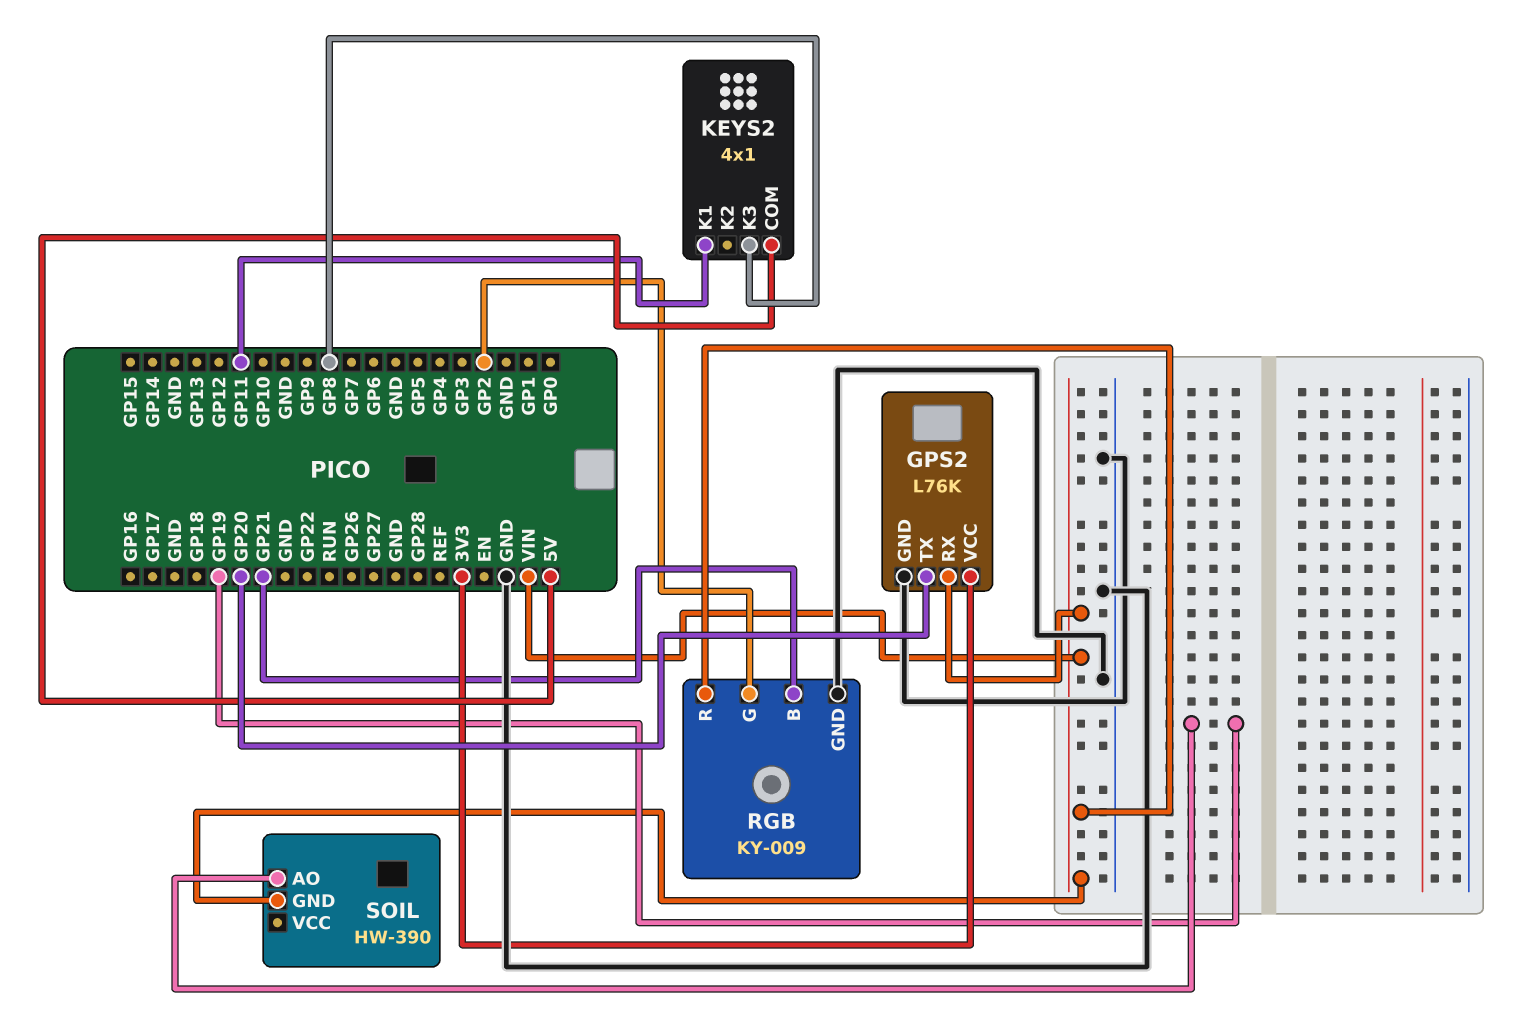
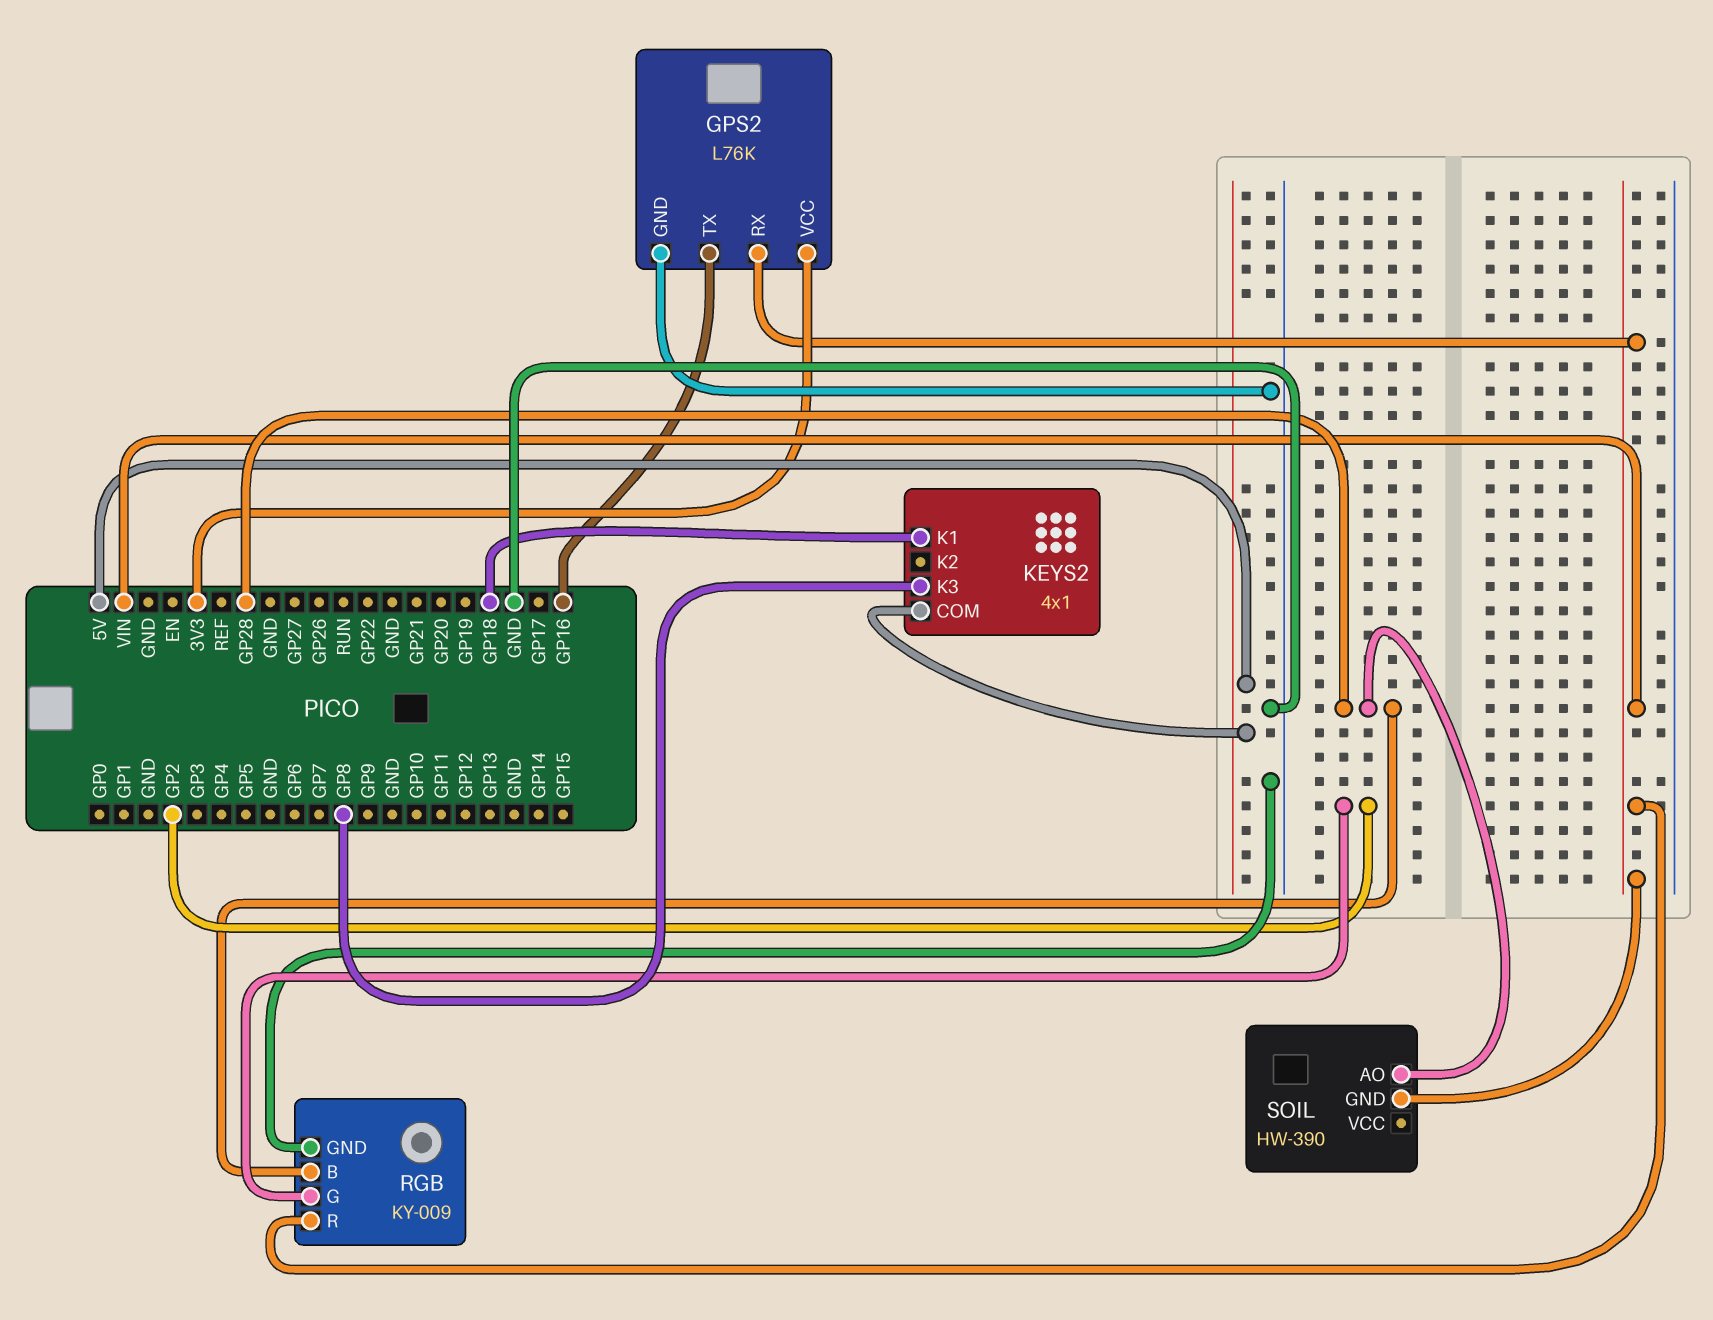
GPS2 pin TX: GP20 -> GP16
KEYS2 pin K1: GP11 -> GP18
RGB pin B: GP21 -> GP28
SOIL pin AO: GP19 -> GP28

